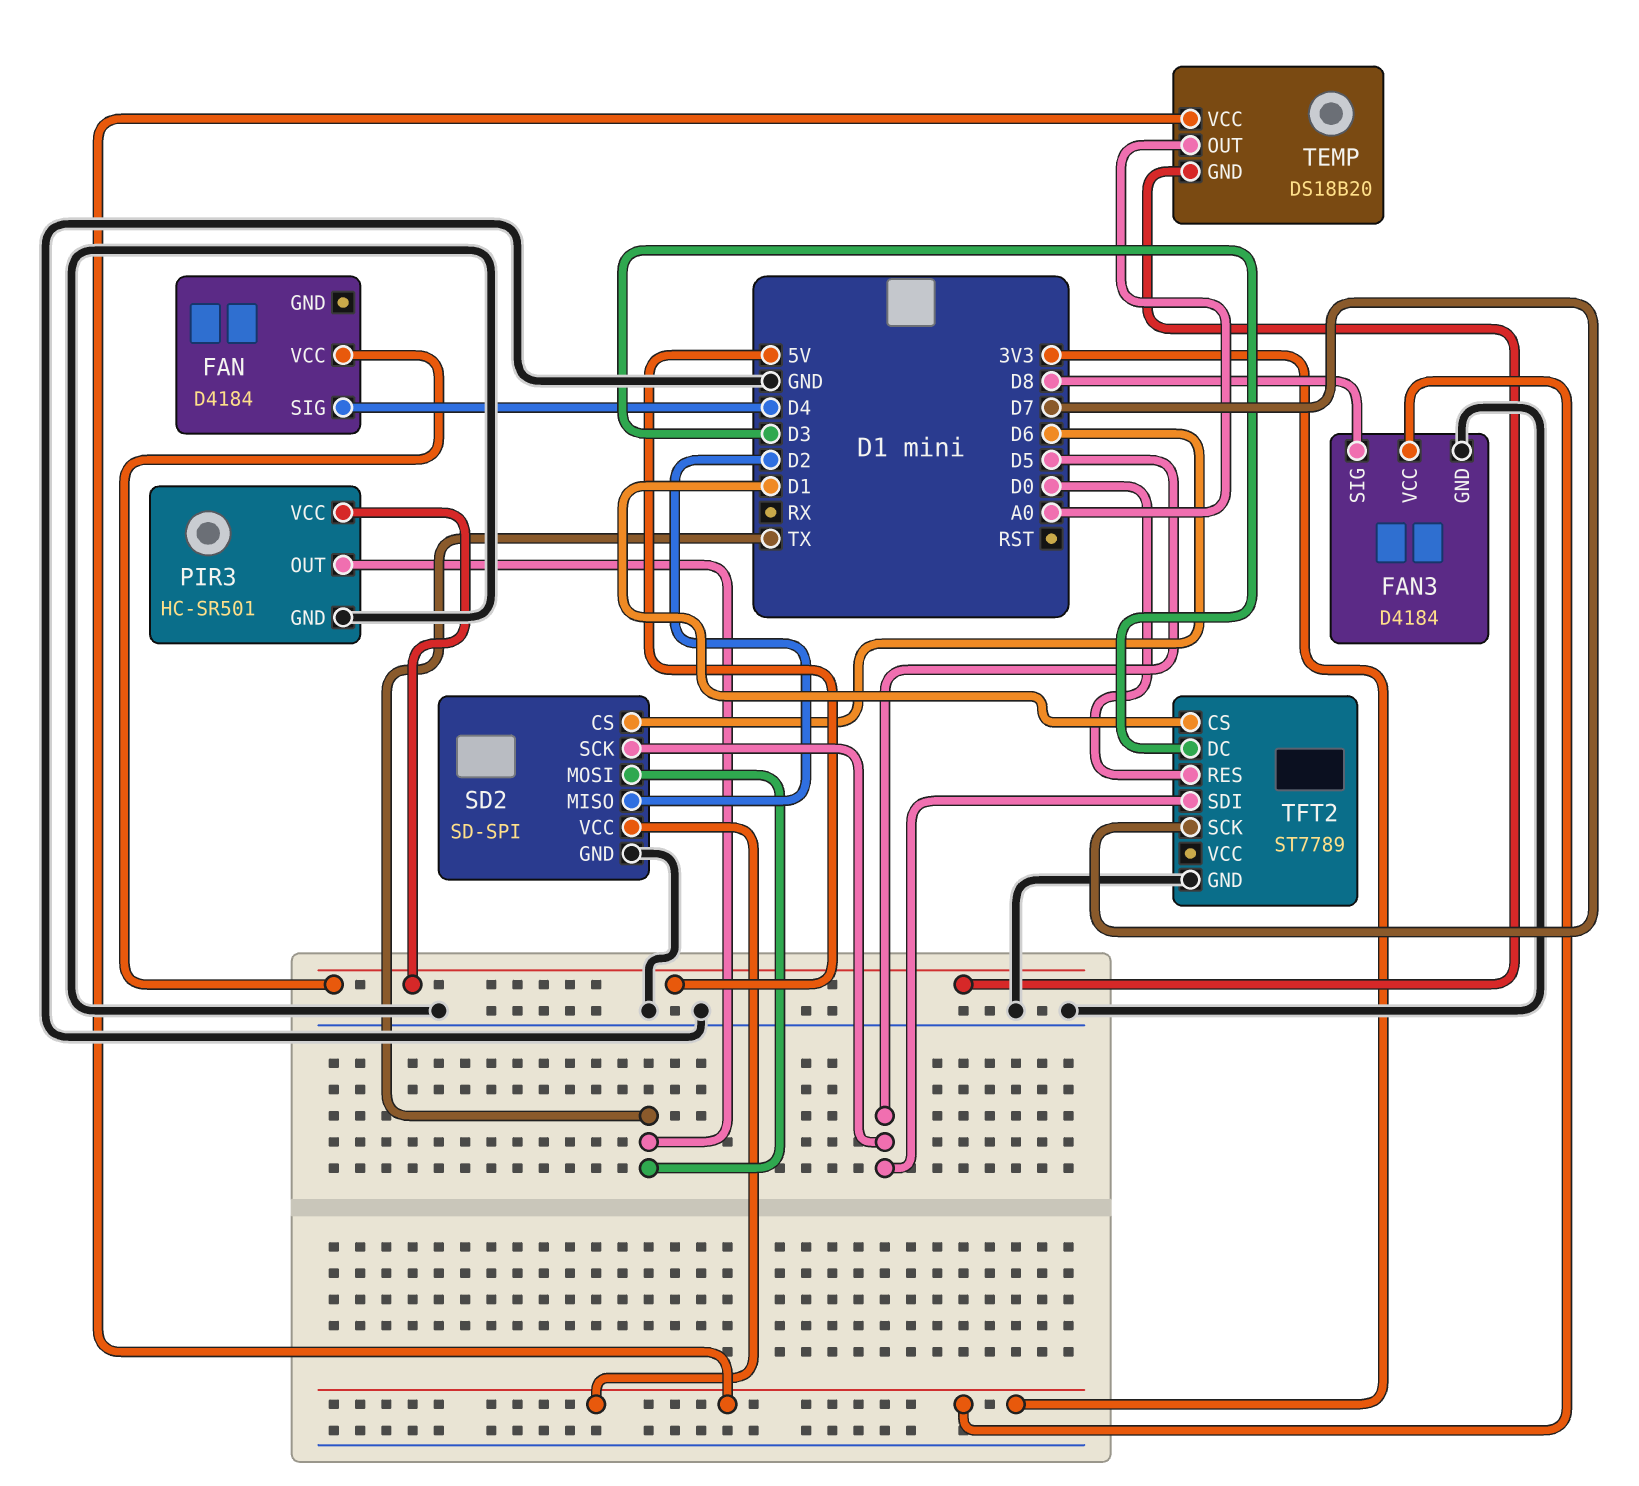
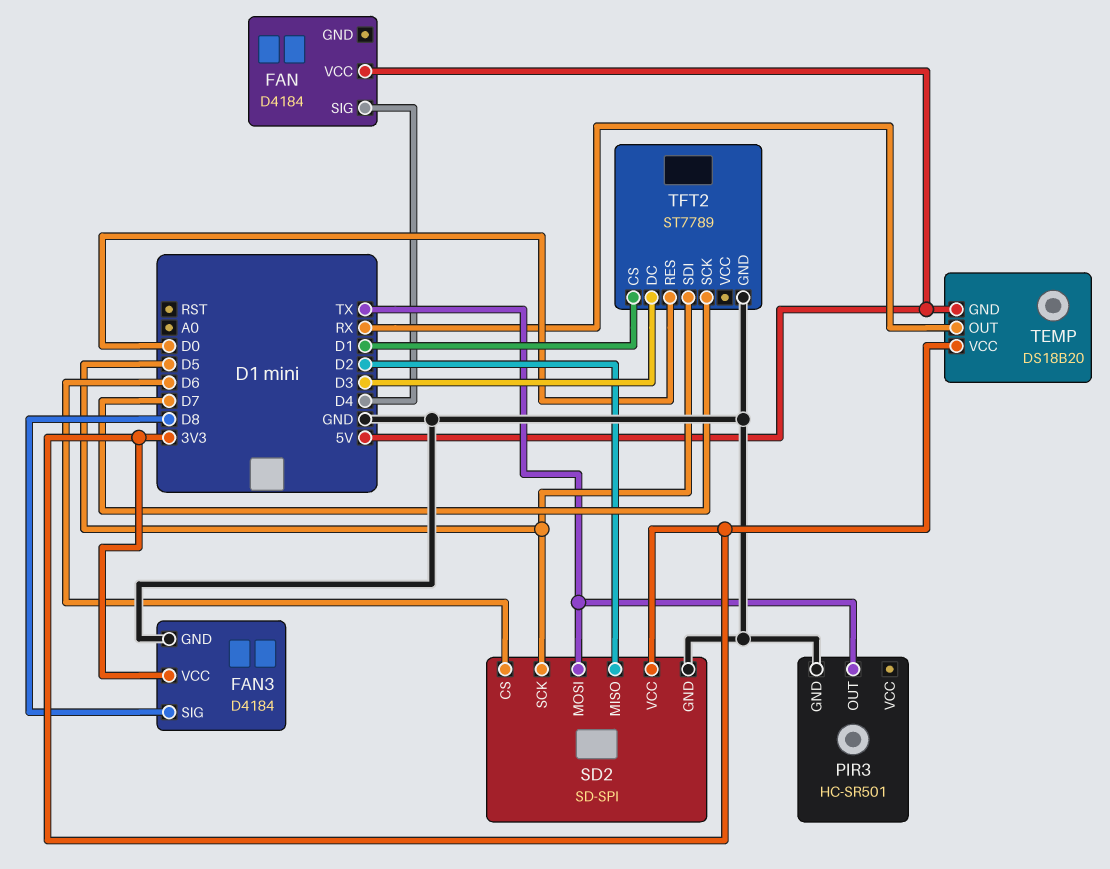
PIR3 pin VCC: 5V -> none
TEMP pin OUT: A0 -> RX

